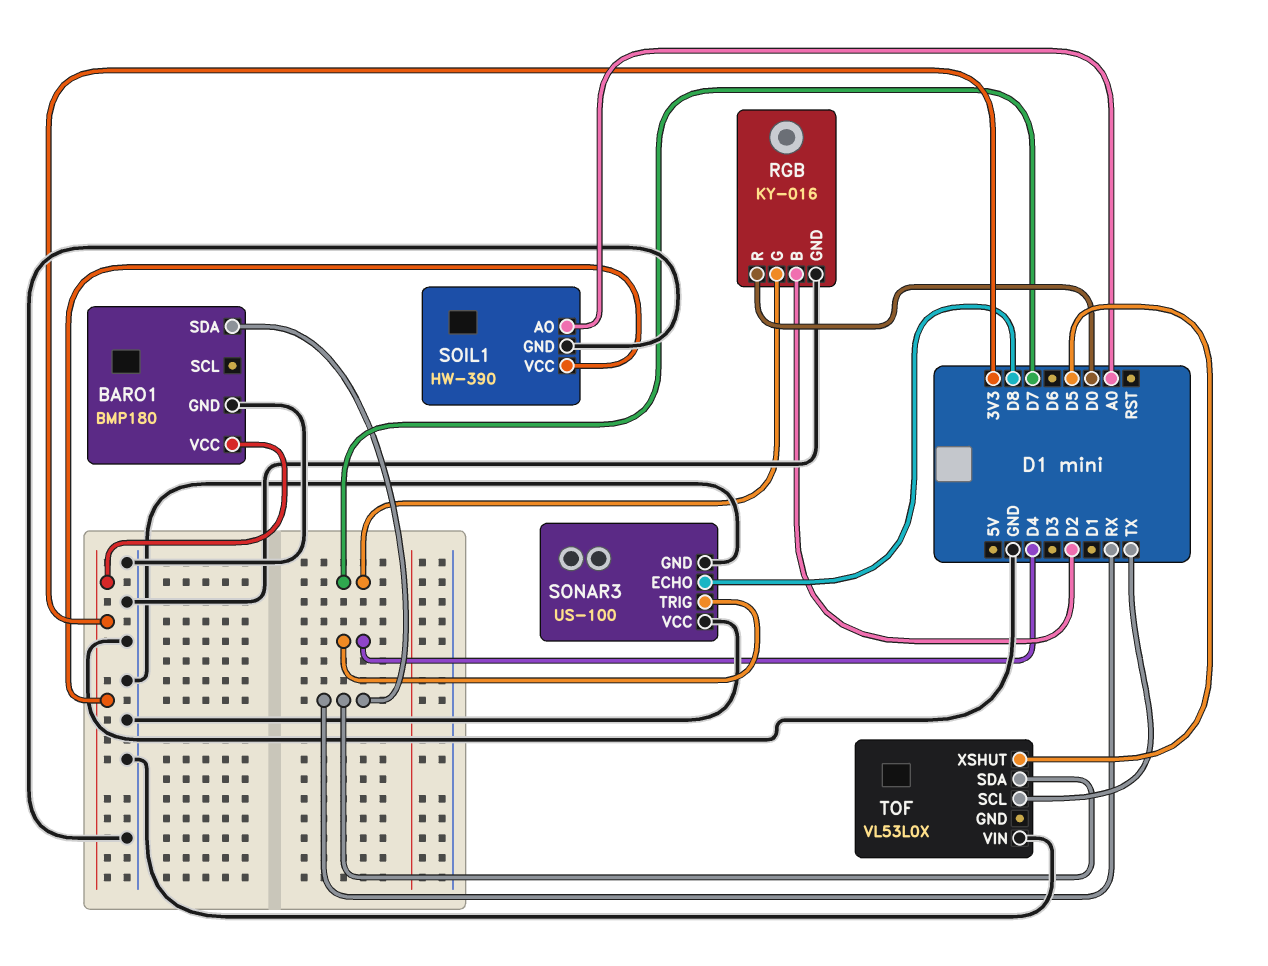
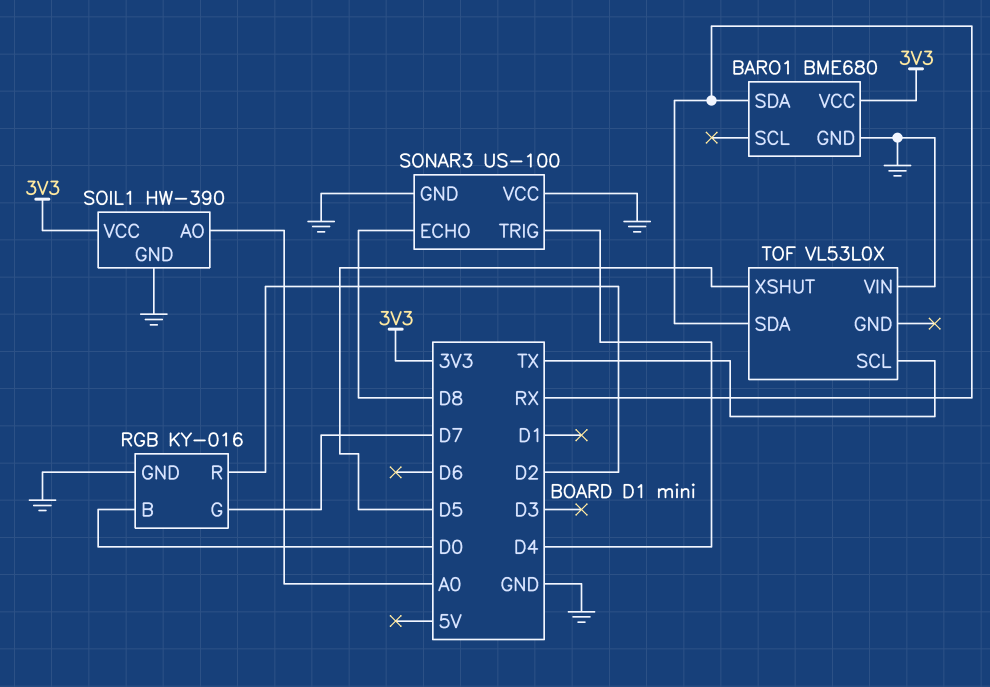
BARO1: BMP180 -> BME680
RGB pin B: D2 -> D0
RGB pin R: D0 -> D2

